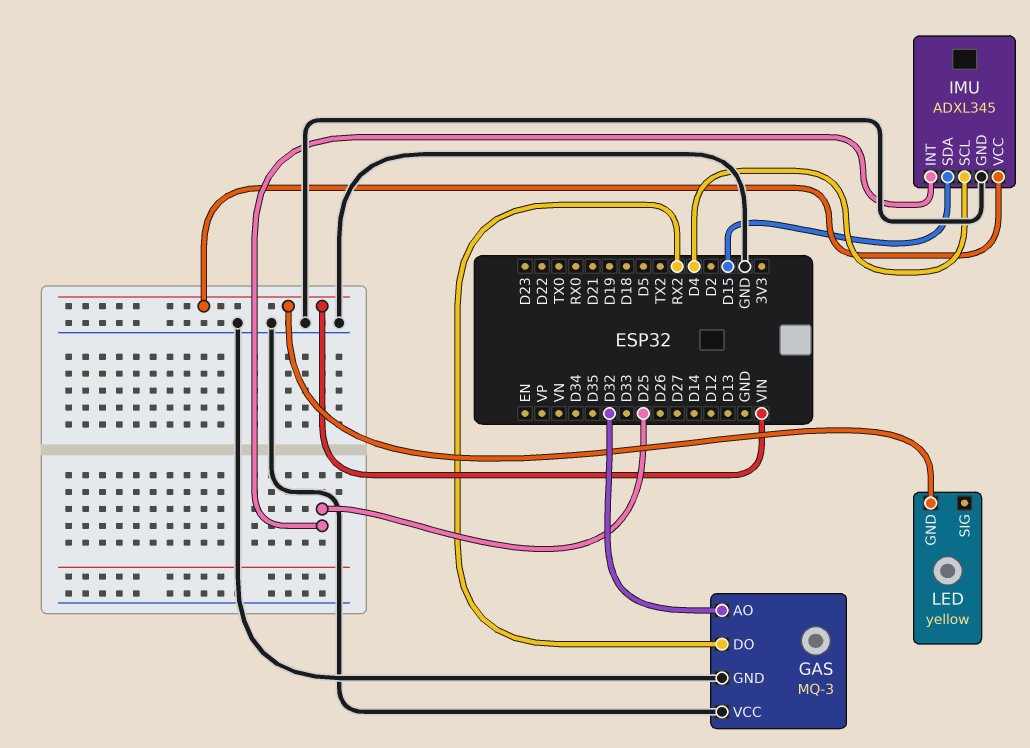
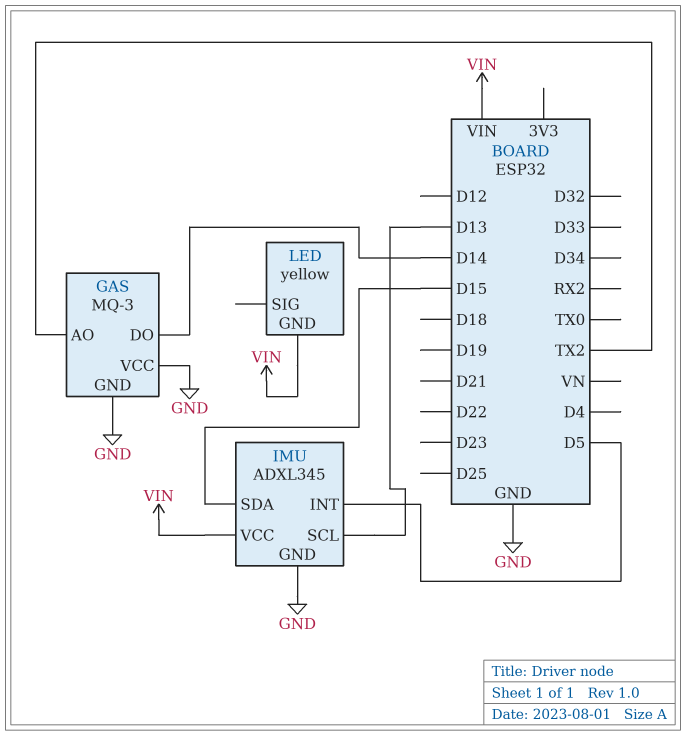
GAS pin AO: D32 -> TX2
GAS pin DO: RX2 -> D14
IMU pin INT: D25 -> D5
IMU pin SCL: D4 -> D13

